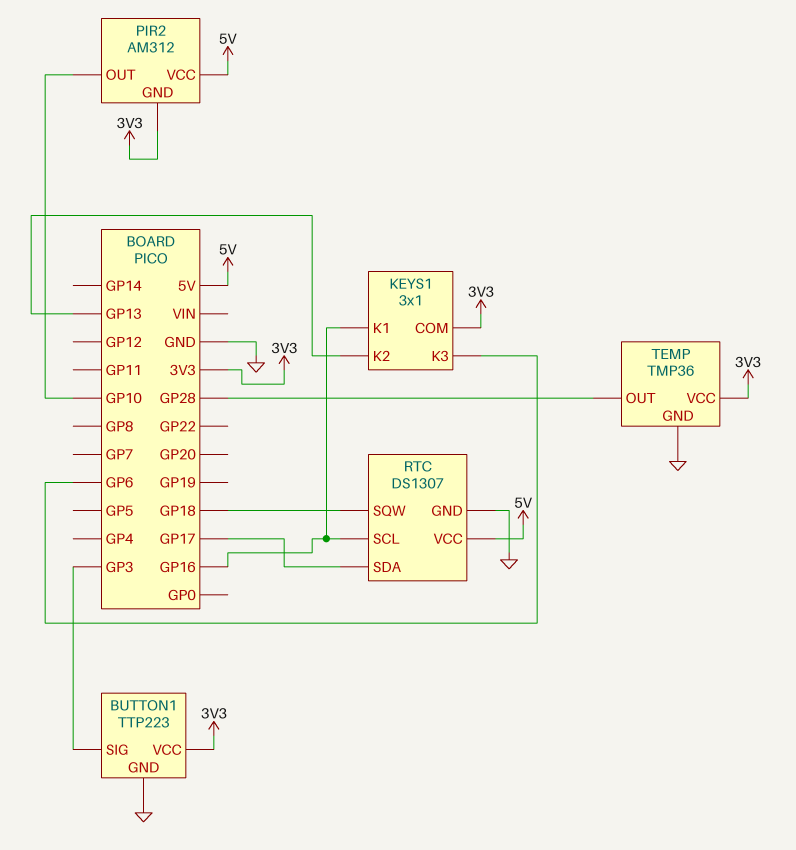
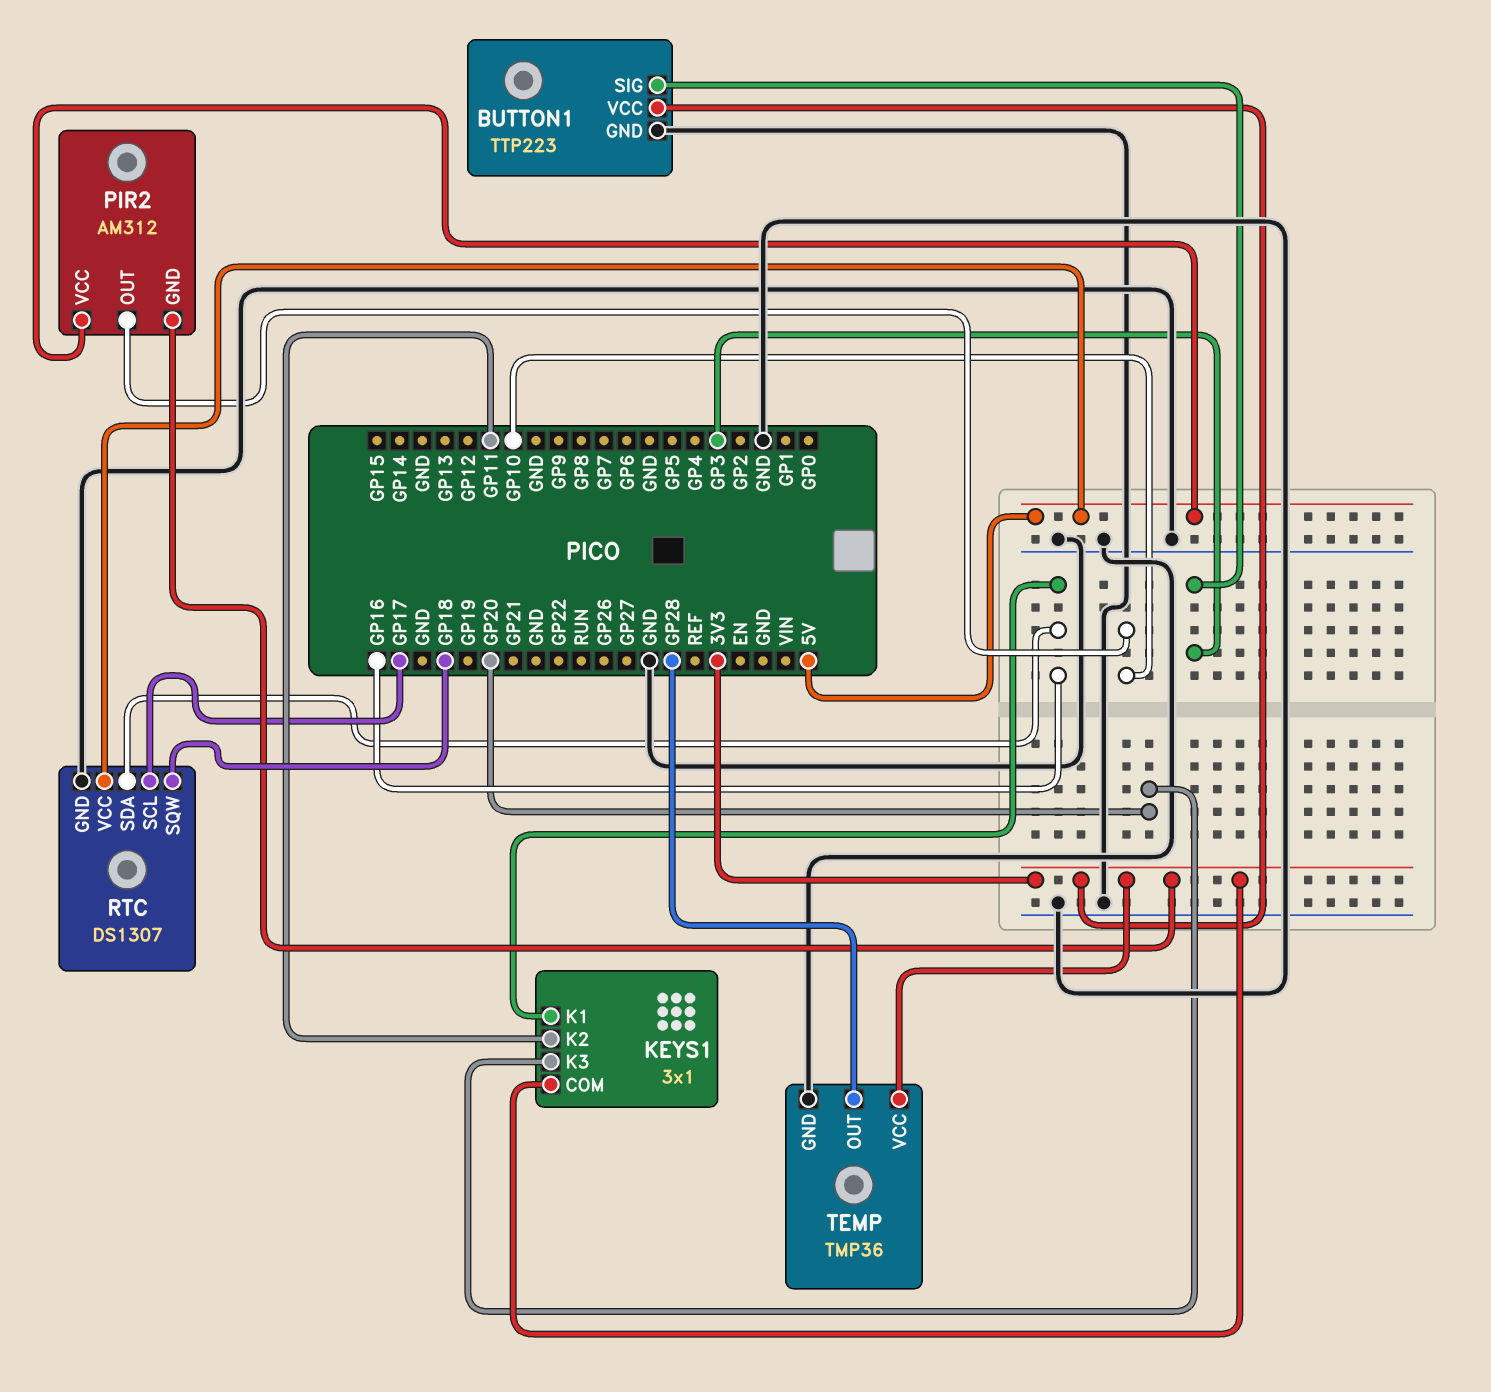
KEYS1 pin K2: GP13 -> GP11
KEYS1 pin K3: GP6 -> GP20
RTC pin SCL: GP16 -> GP17
RTC pin SDA: GP17 -> GP16

